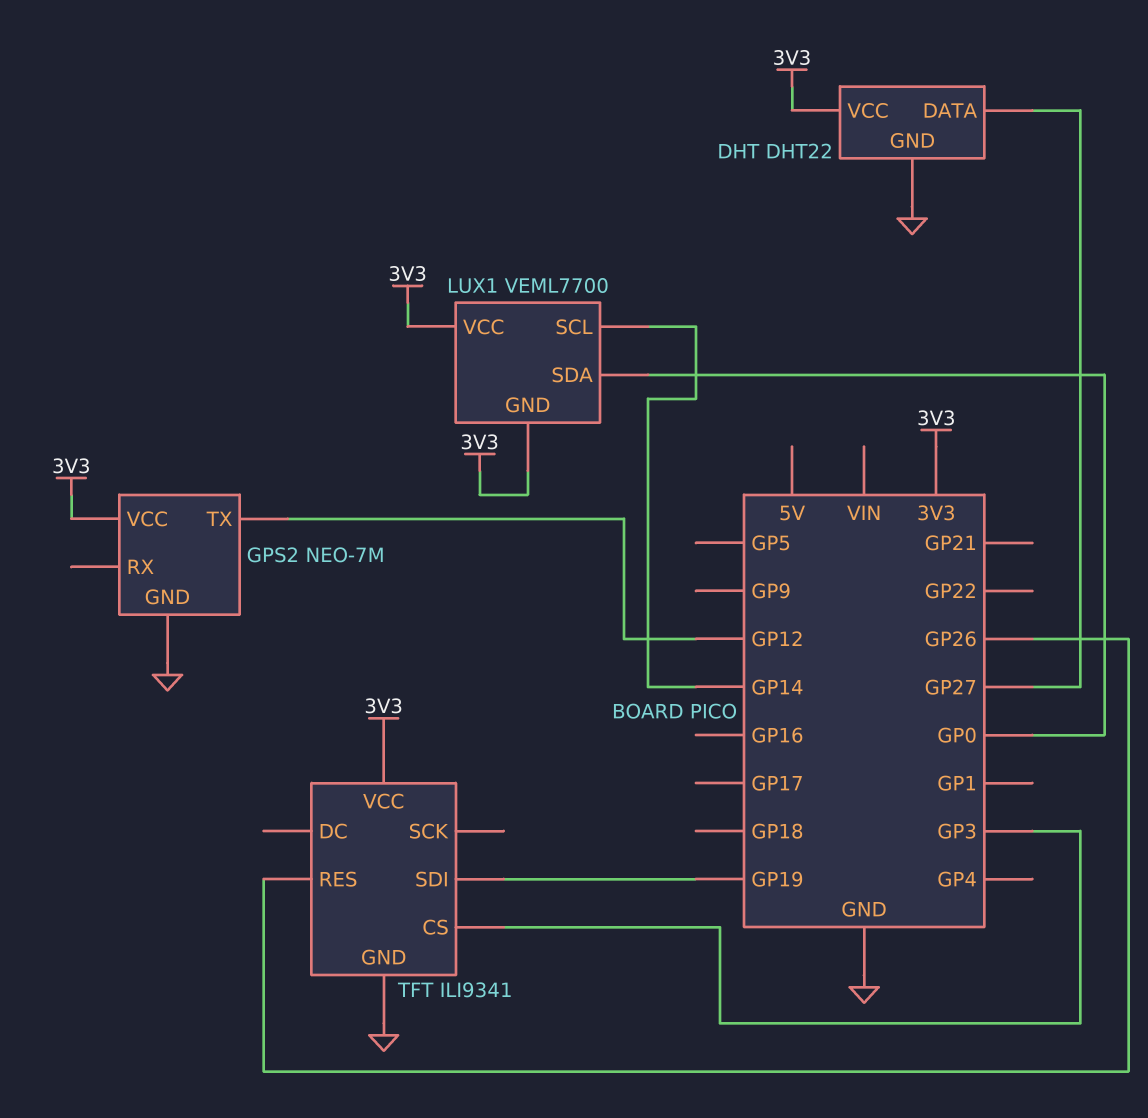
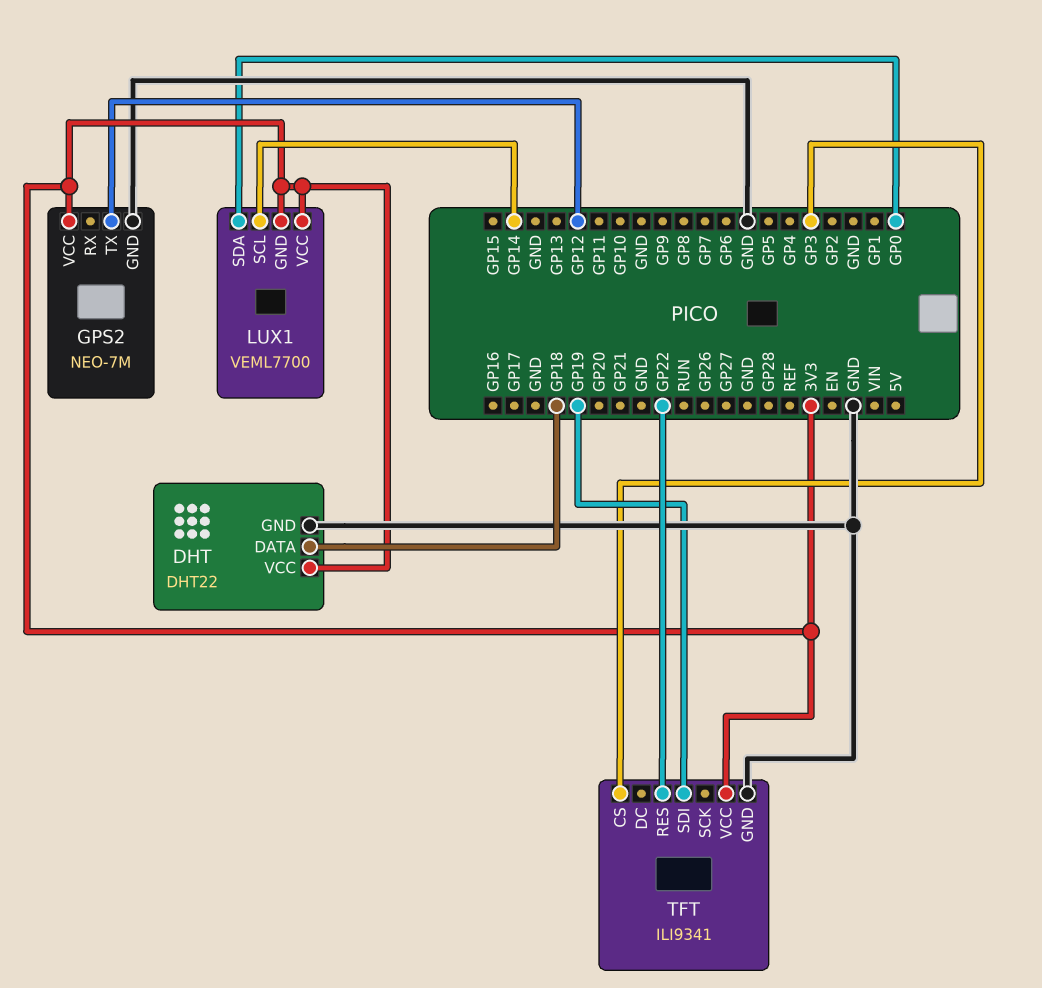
DHT pin DATA: GP27 -> GP18
TFT pin RES: GP26 -> GP22

